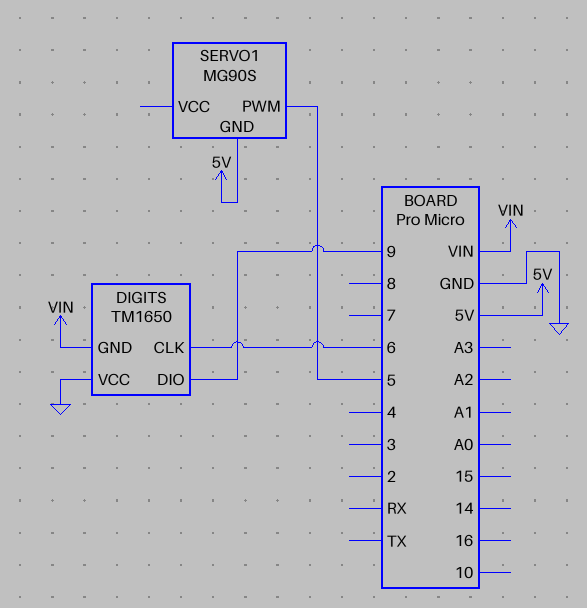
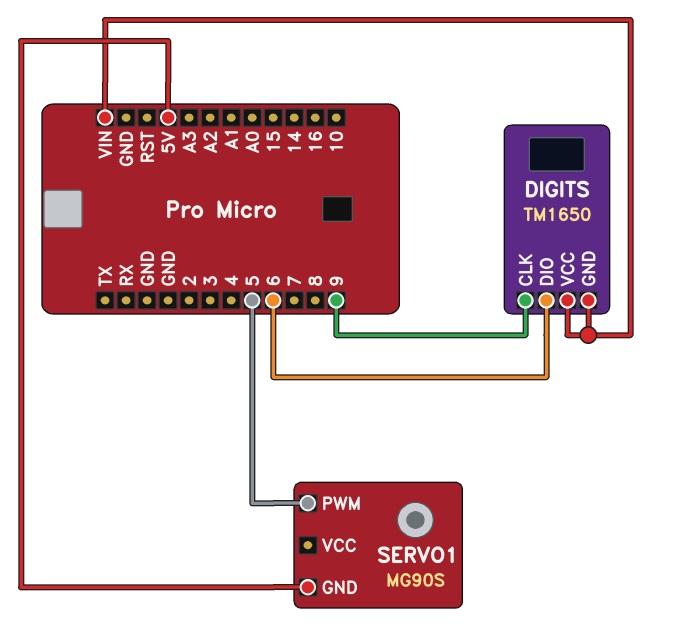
DIGITS pin CLK: 6 -> 9
DIGITS pin DIO: 9 -> 6
DIGITS pin VCC: GND -> VIN

